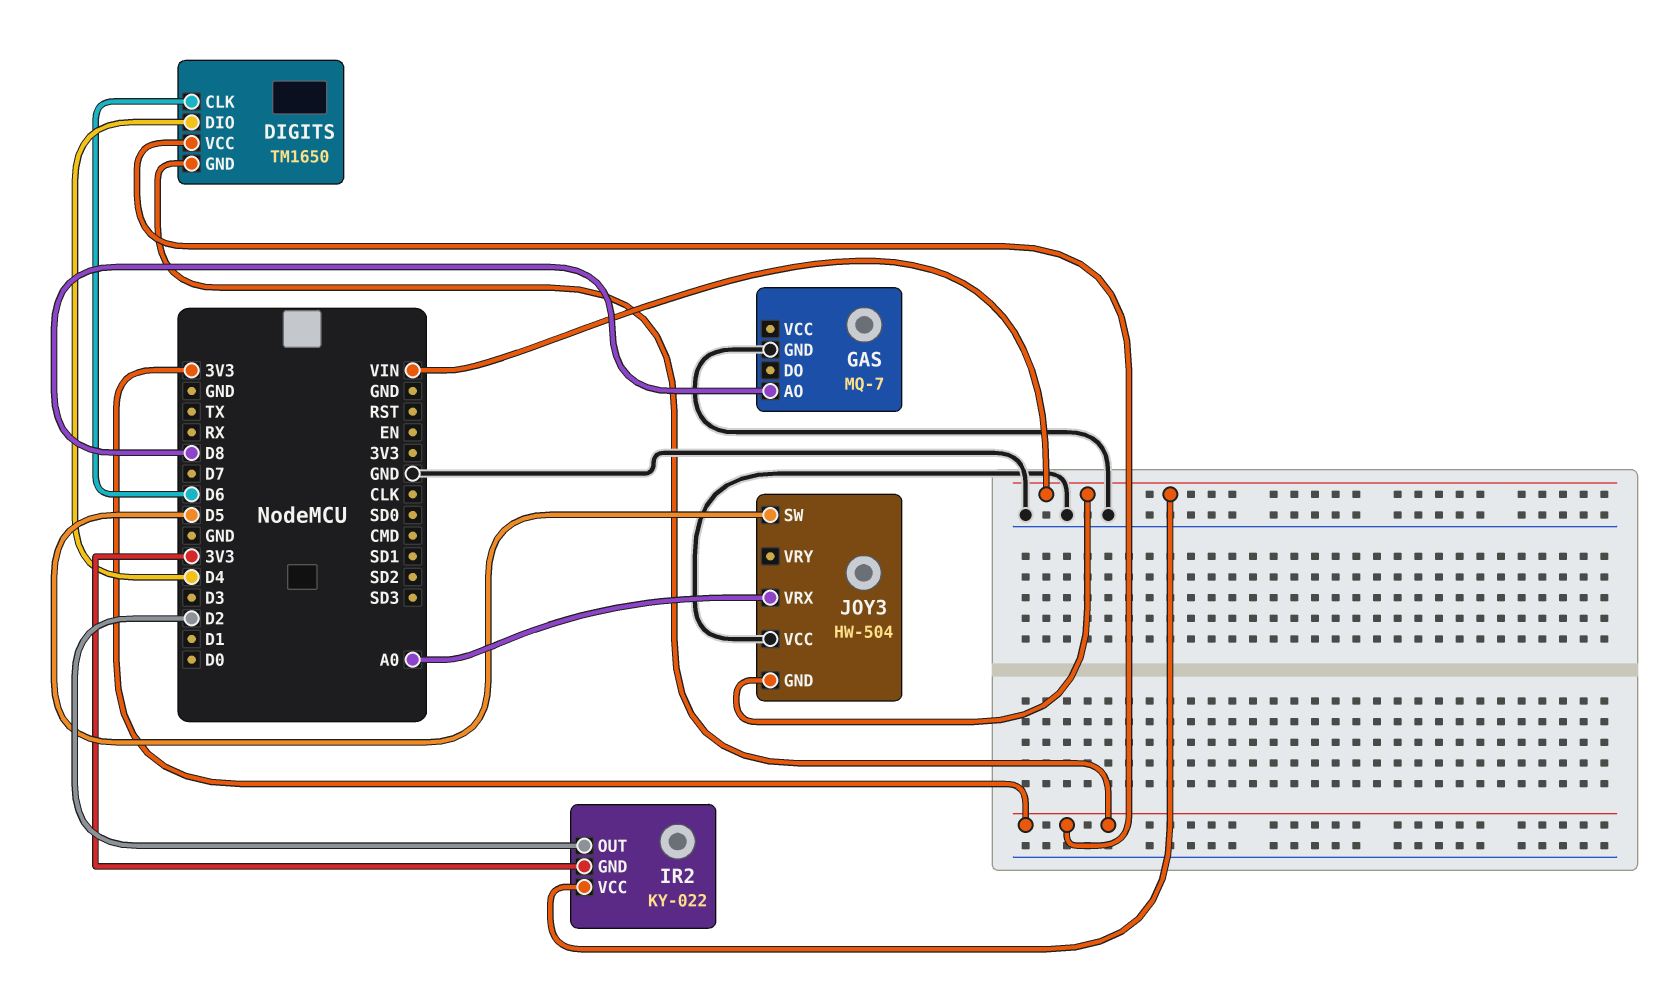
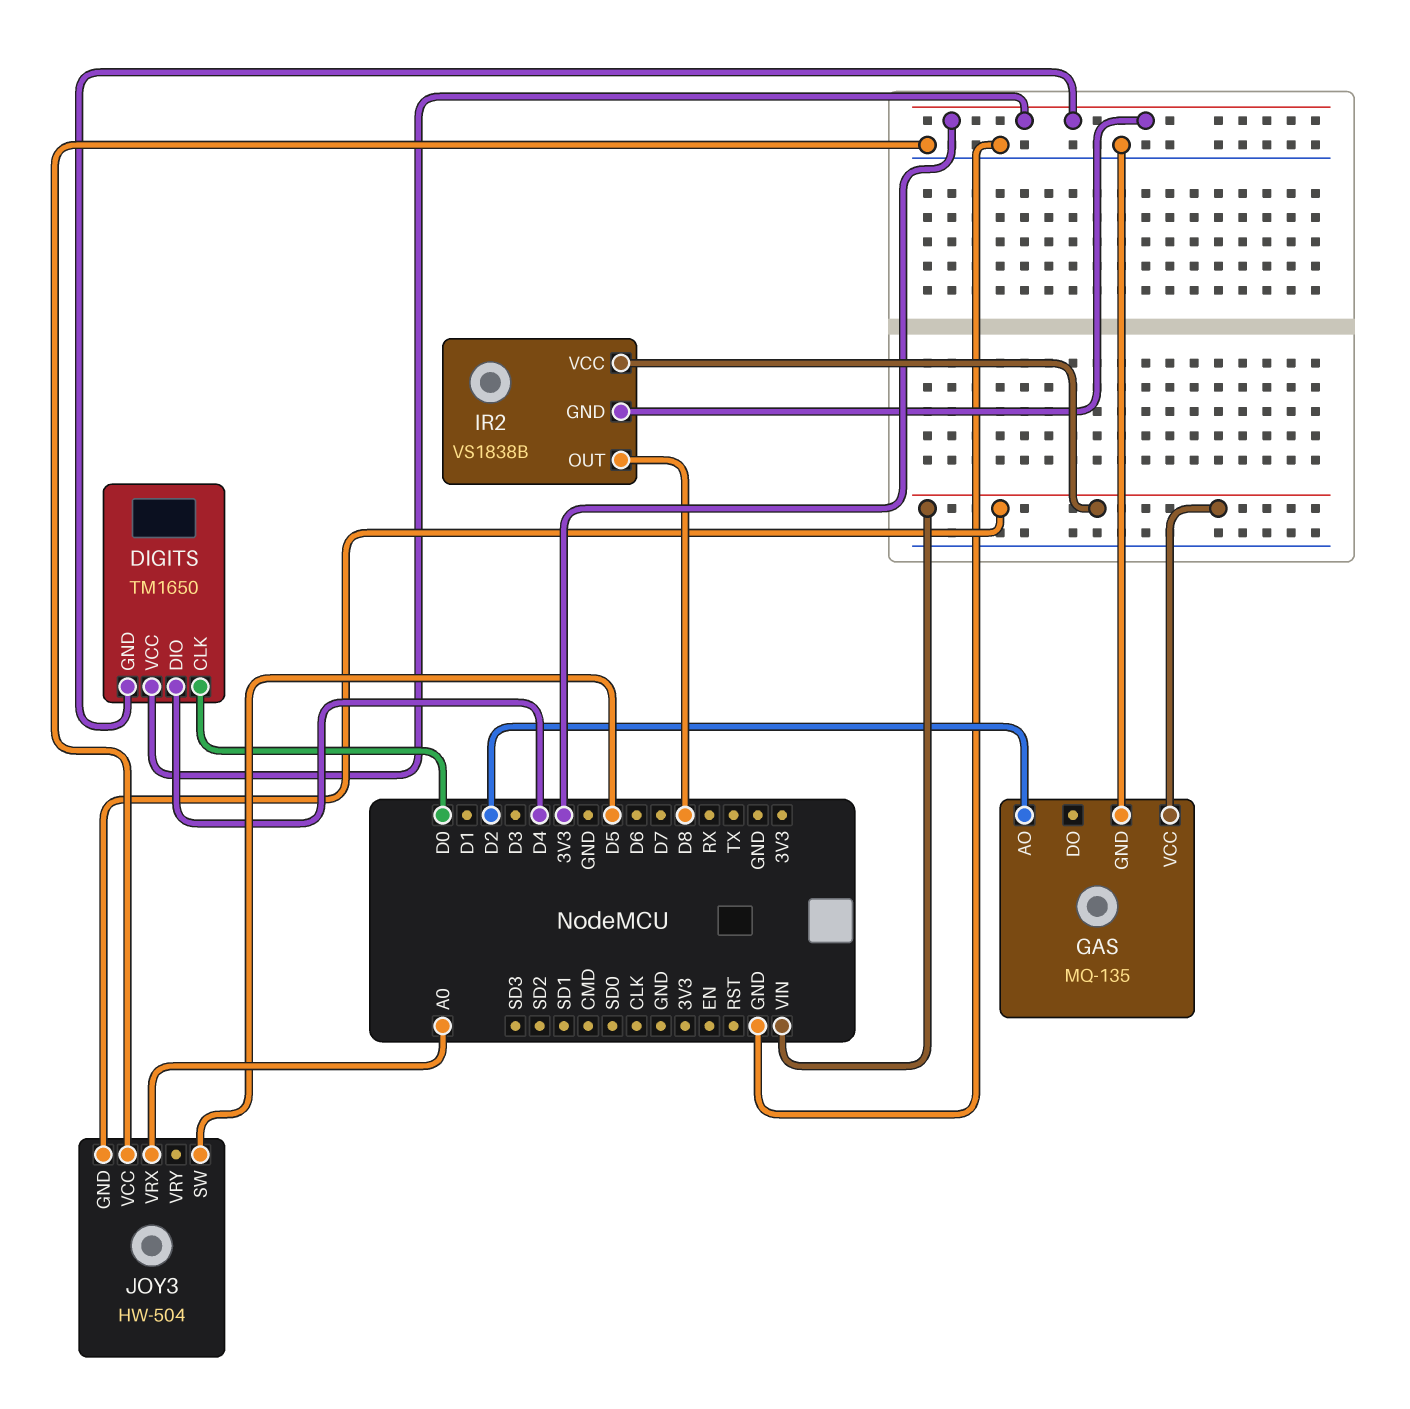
DIGITS pin CLK: D6 -> D0
GAS: MQ-7 -> MQ-135
GAS pin AO: D8 -> D2
GAS pin VCC: none -> VIN
IR2: KY-022 -> VS1838B
IR2 pin OUT: D2 -> D8

